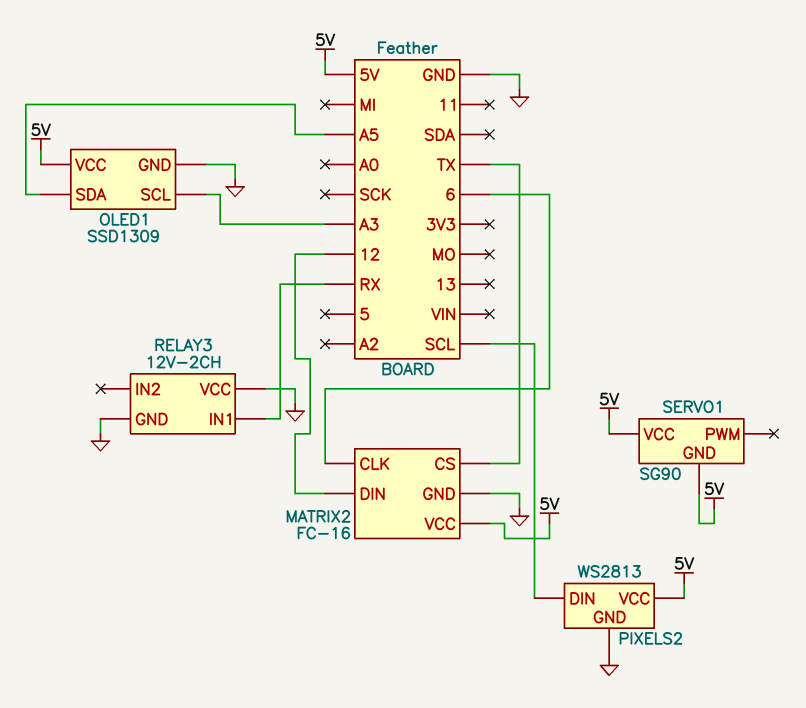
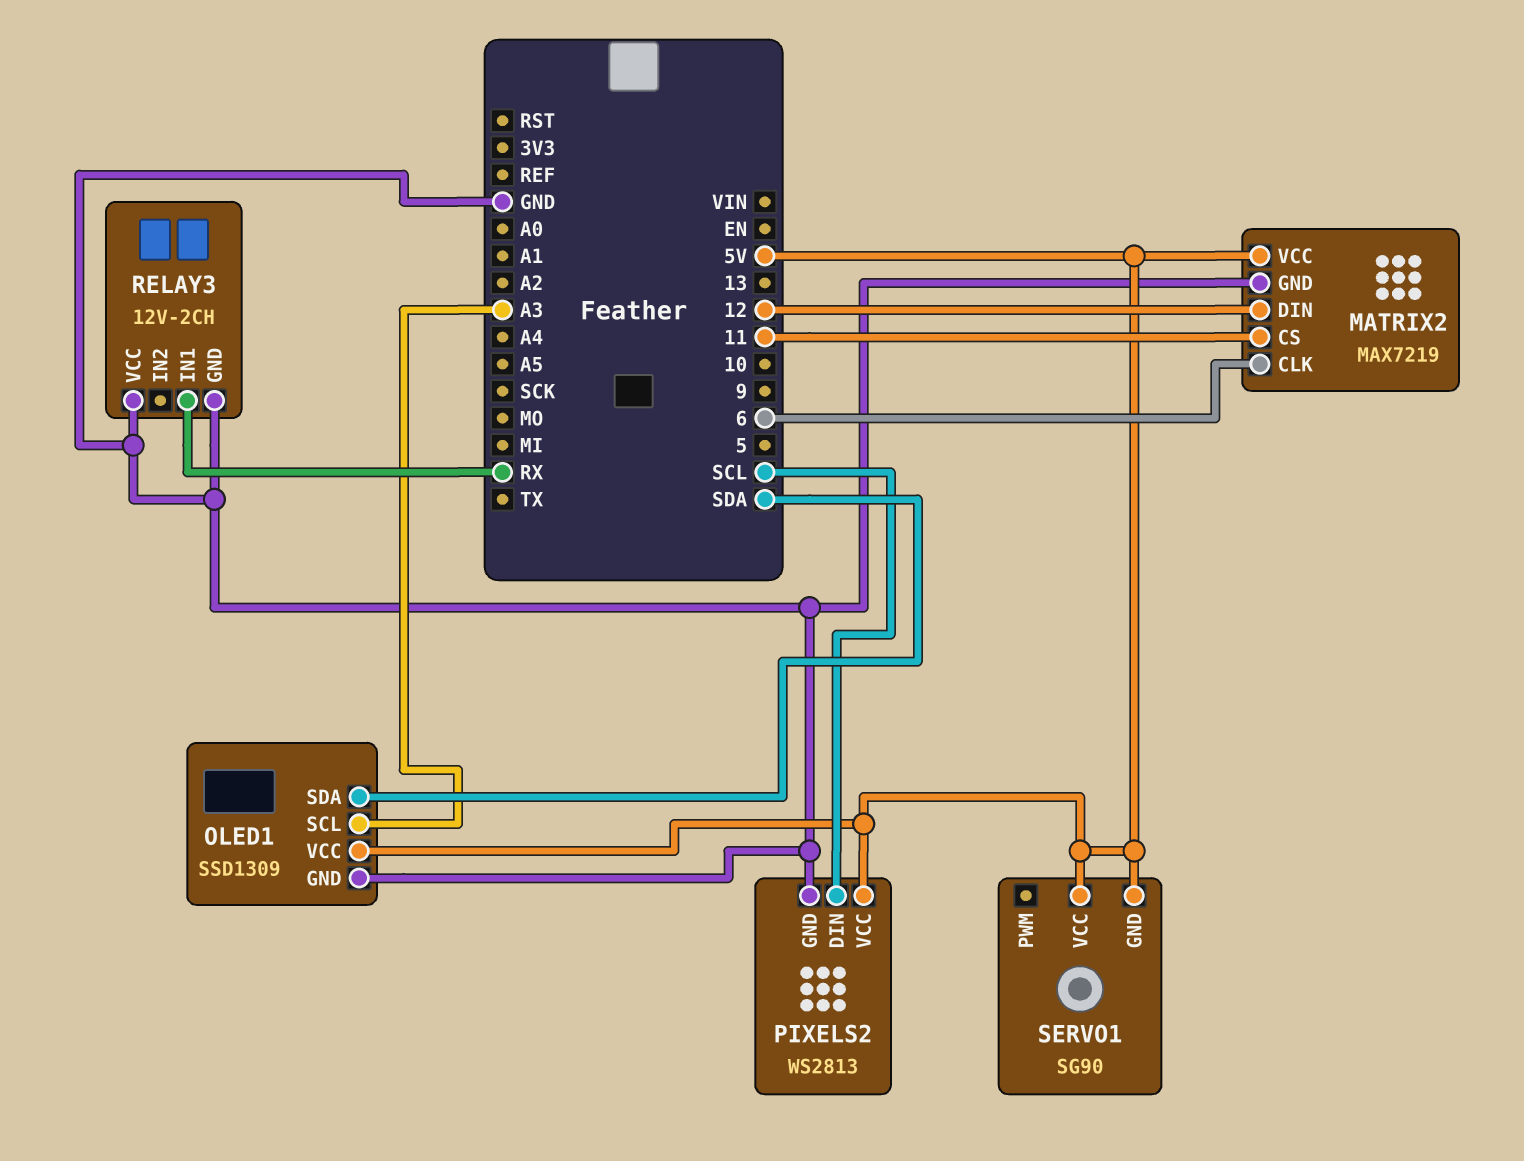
MATRIX2: FC-16 -> MAX7219
MATRIX2 pin CS: TX -> 11
OLED1 pin SDA: A5 -> SDA

